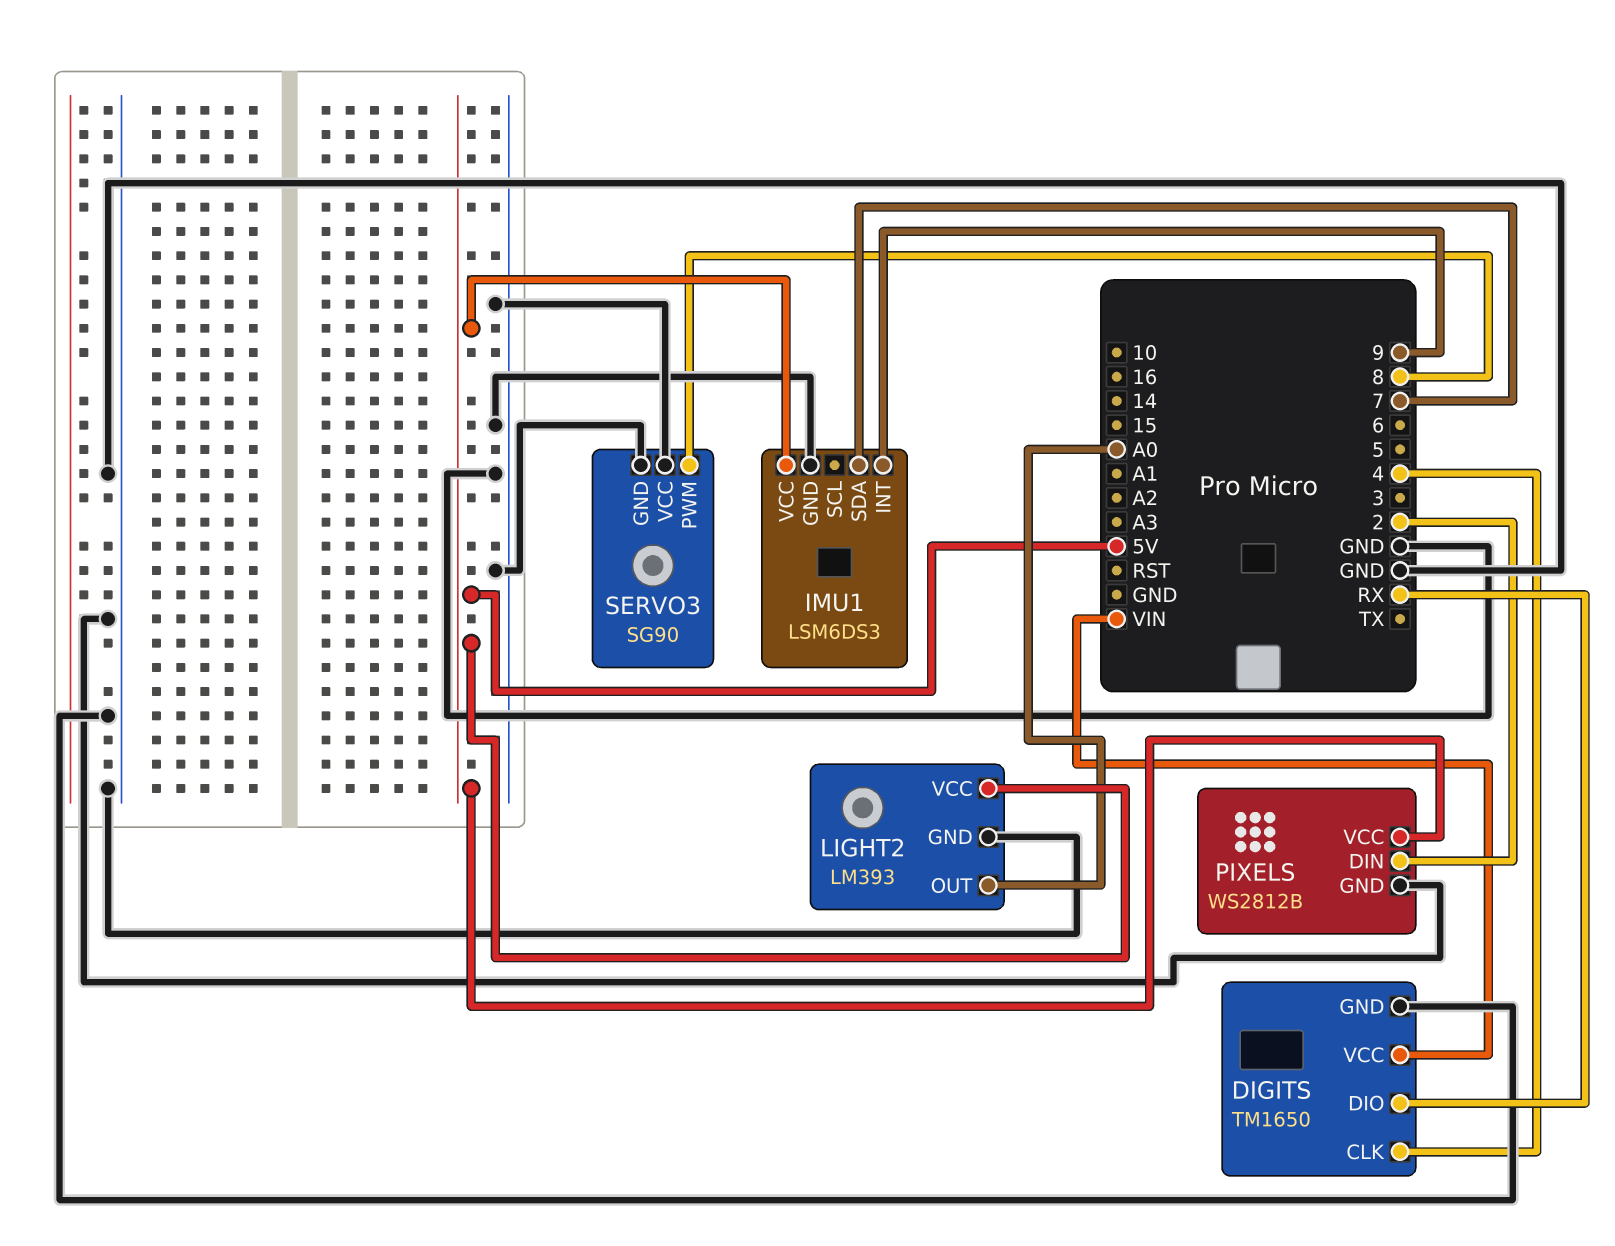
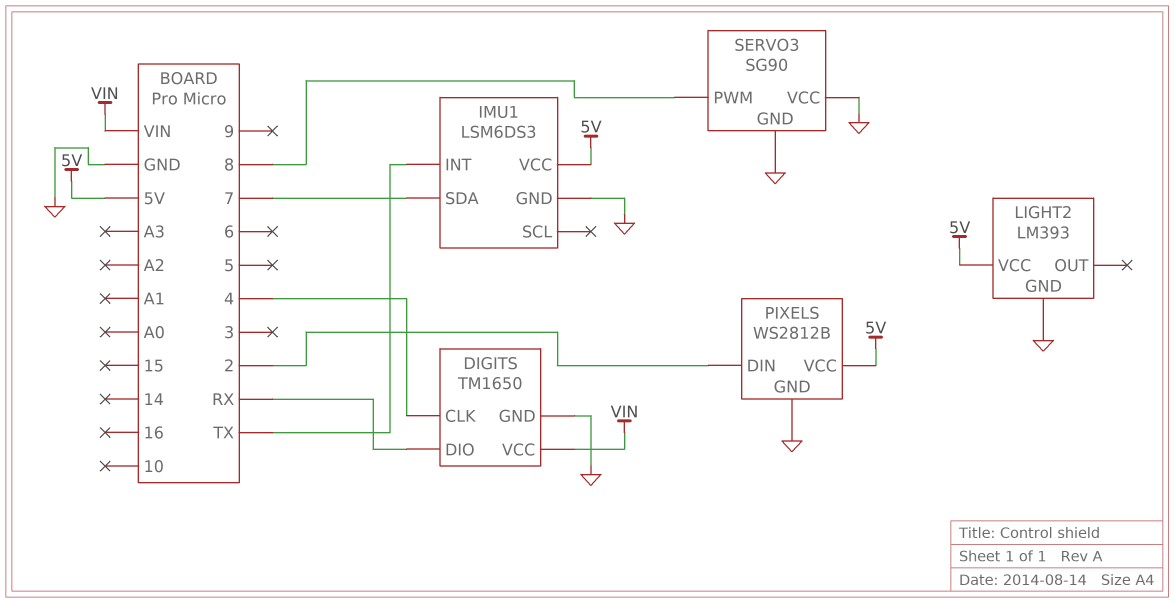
IMU1 pin INT: 9 -> TX
LIGHT2 pin OUT: A0 -> none

